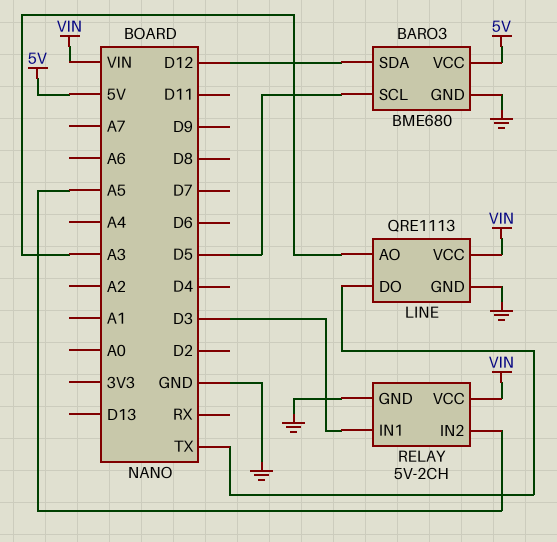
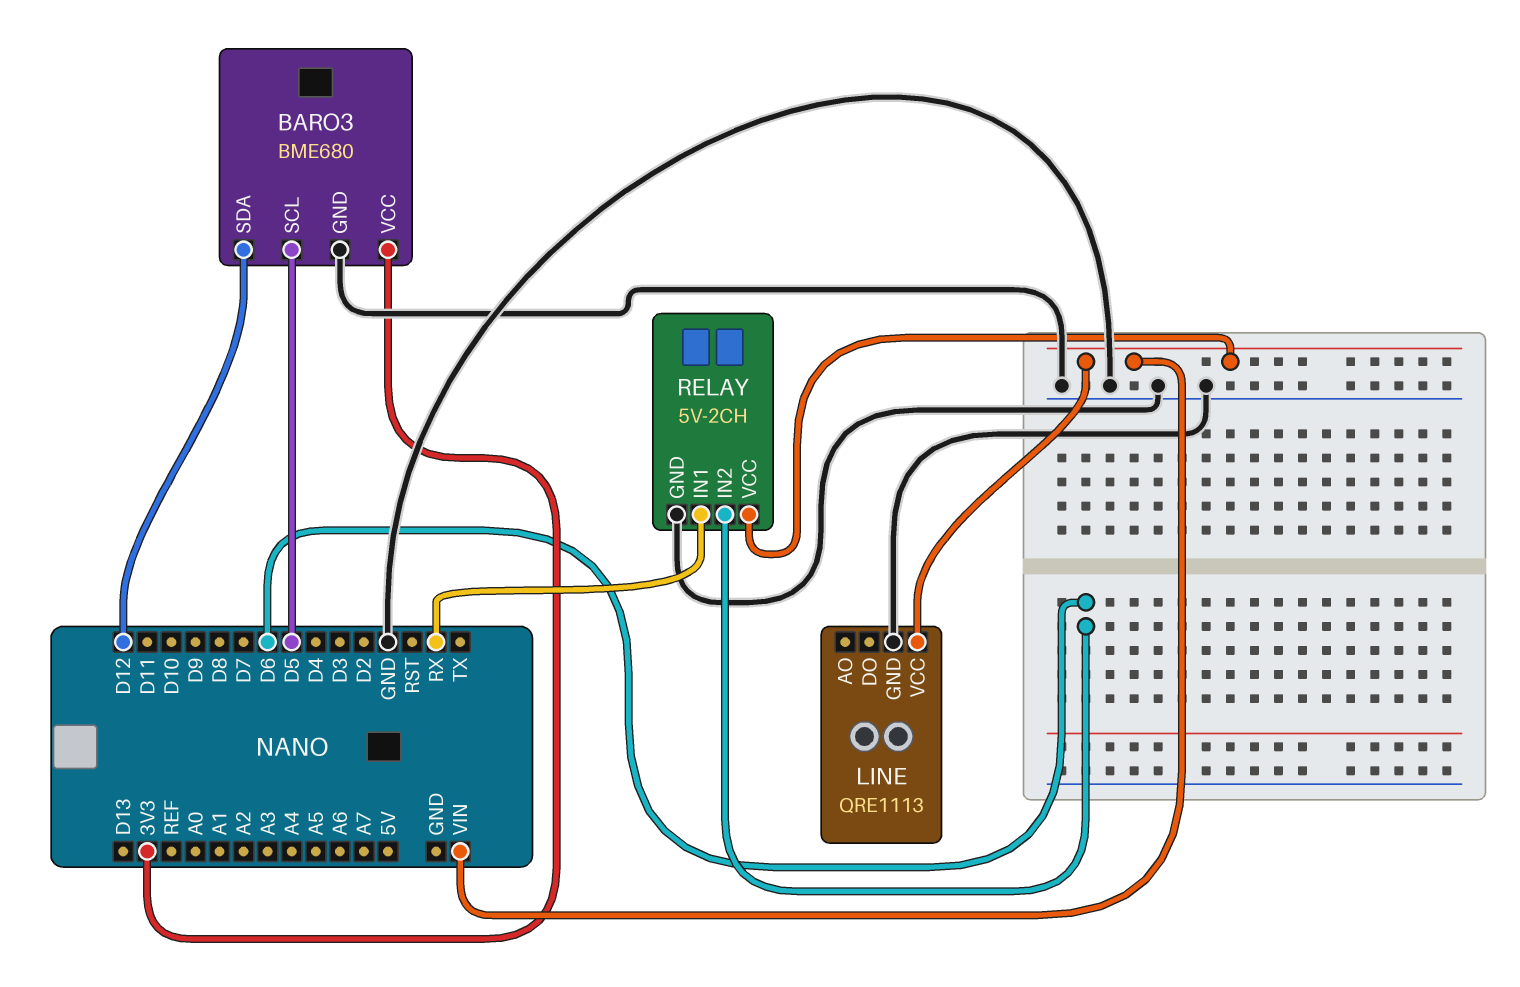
BARO3 pin VCC: 5V -> 3V3
LINE pin AO: A3 -> none
LINE pin DO: TX -> none
RELAY pin IN1: D3 -> RX
RELAY pin IN2: A5 -> D6

